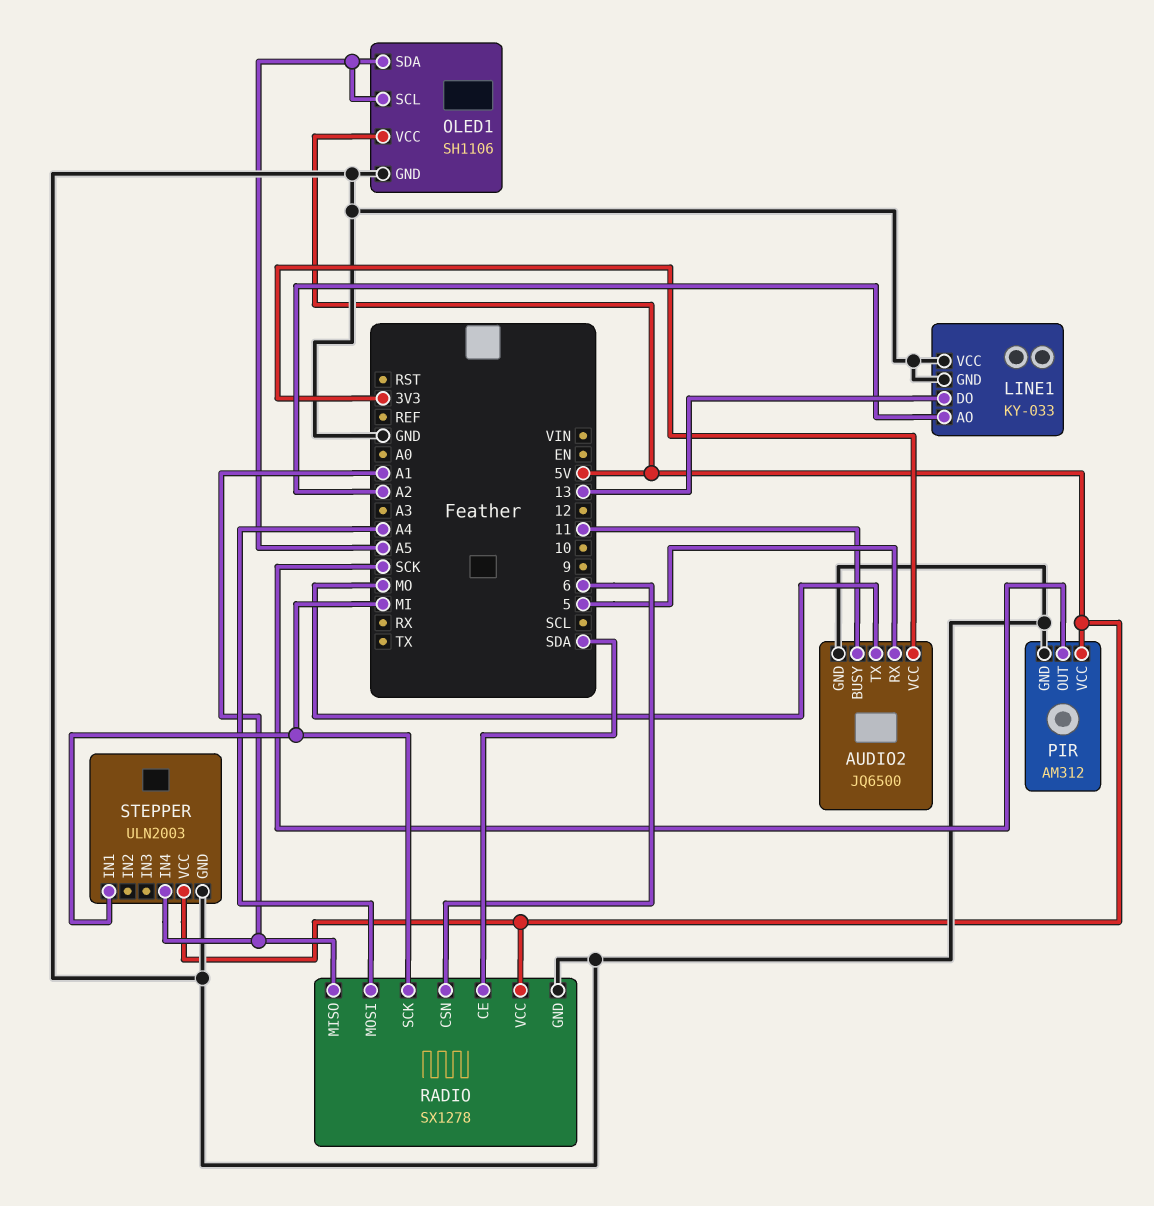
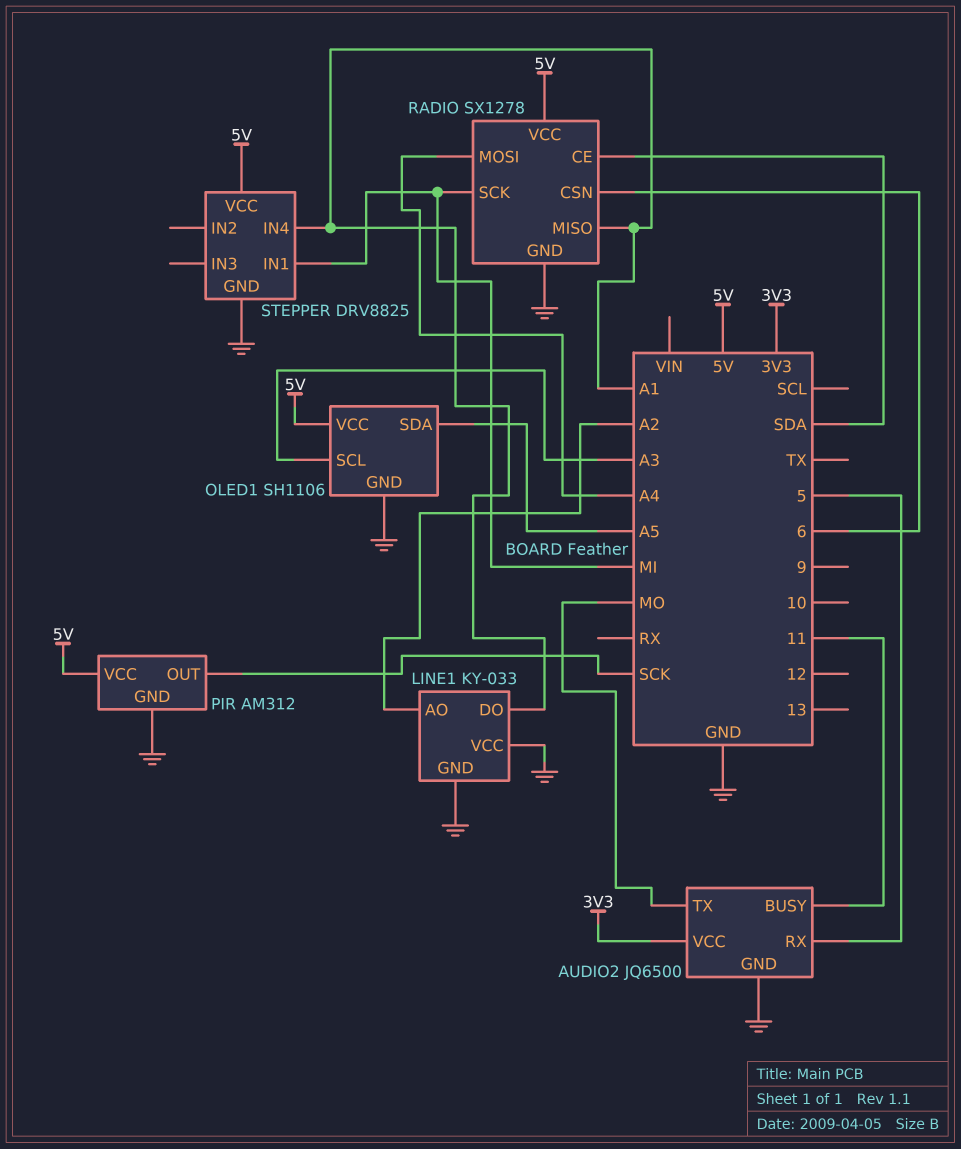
LINE1 pin DO: 13 -> A1
OLED1 pin SCL: A5 -> A3
STEPPER: ULN2003 -> DRV8825

